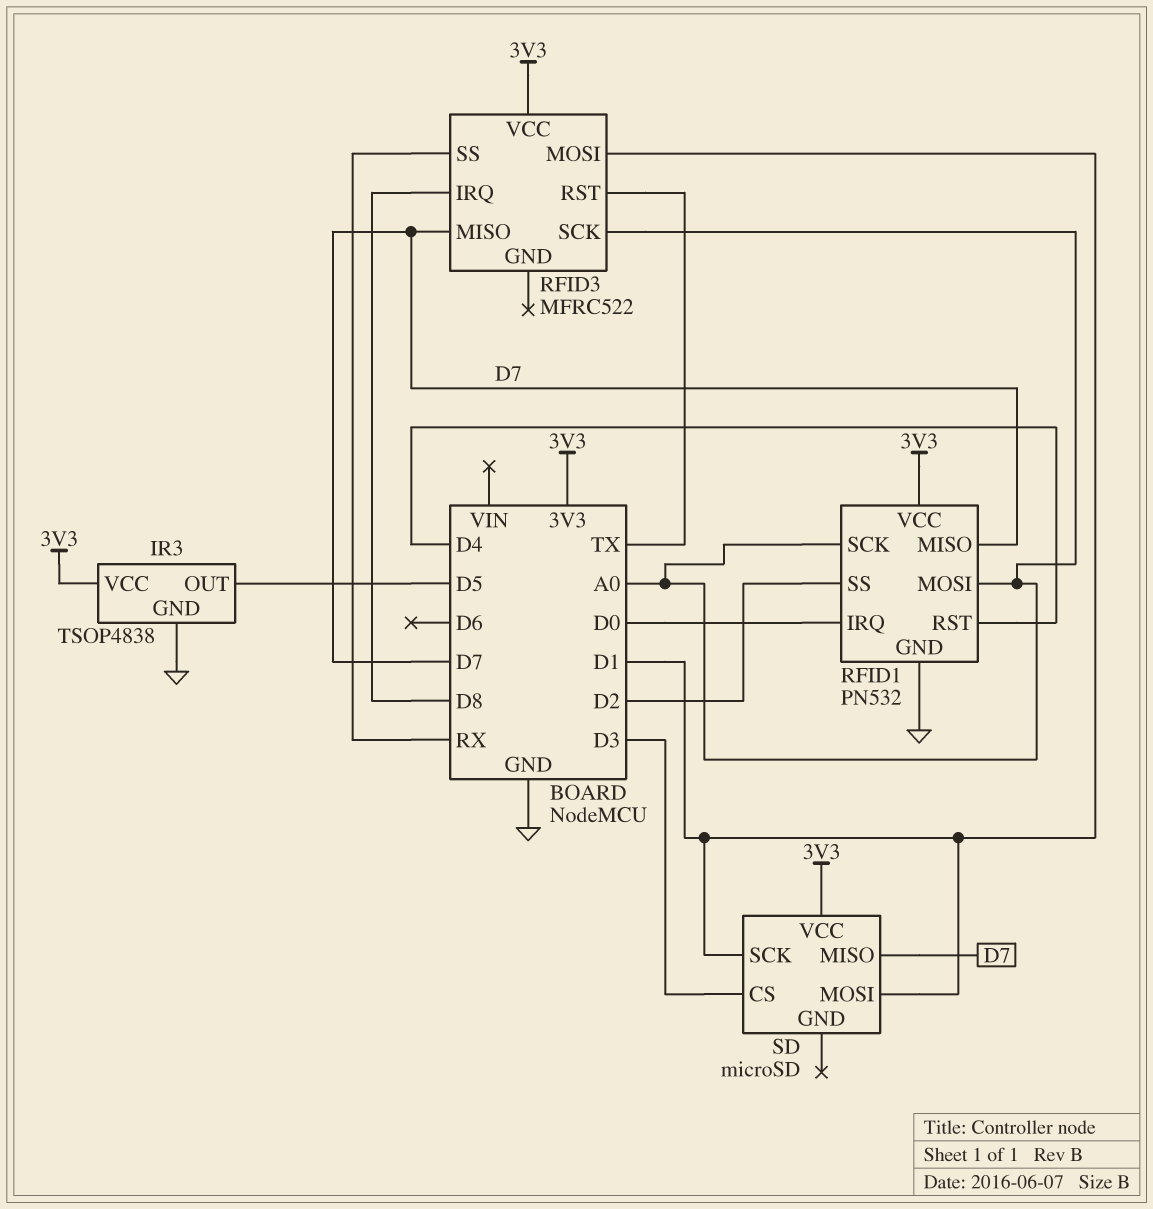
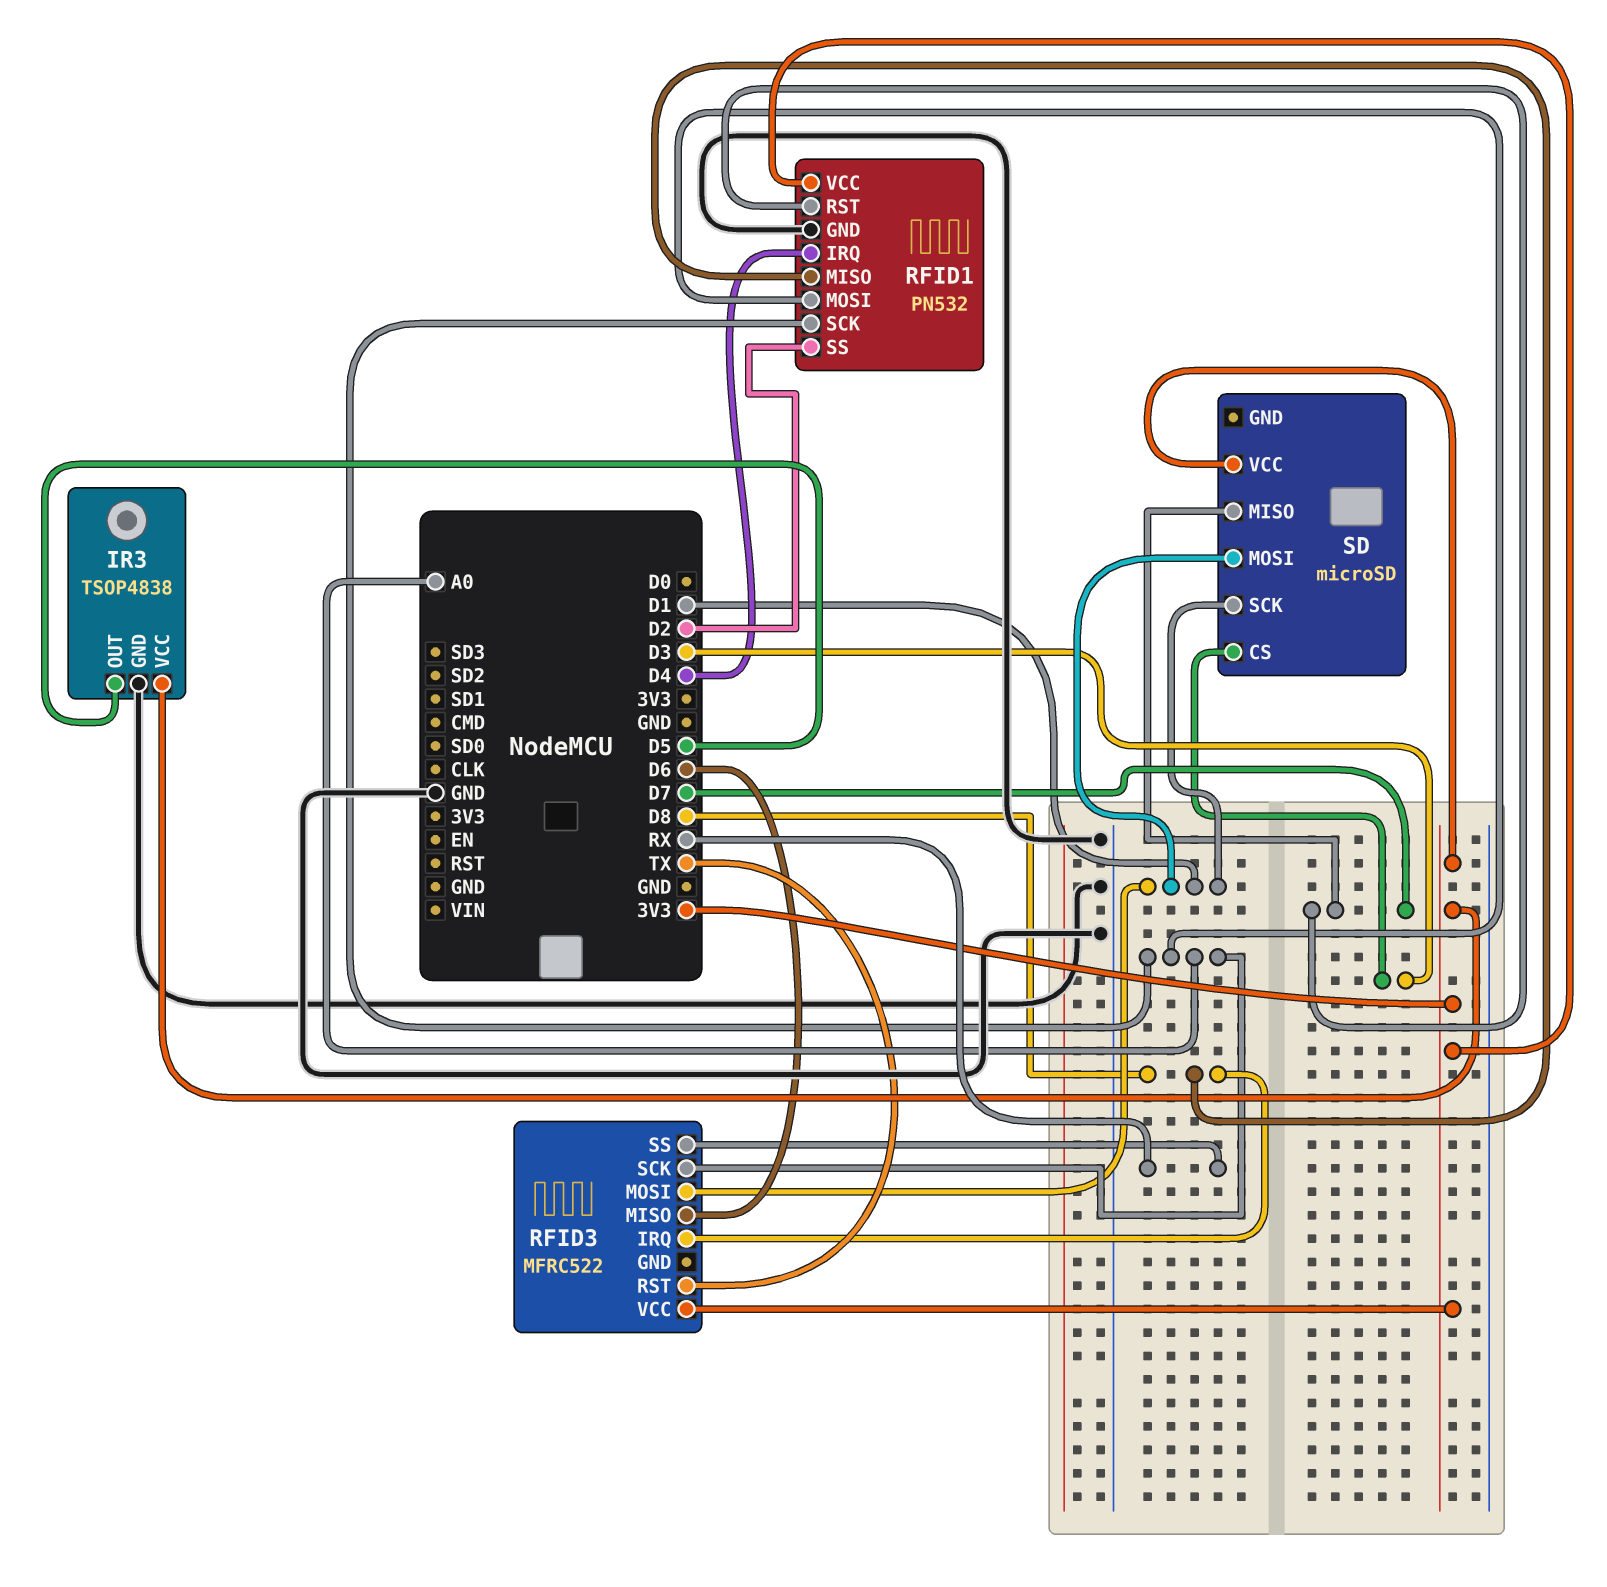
RFID1 pin IRQ: D0 -> D4
RFID1 pin MISO: D7 -> D8
RFID1 pin RST: D4 -> D7
RFID3 pin MISO: D7 -> D6

